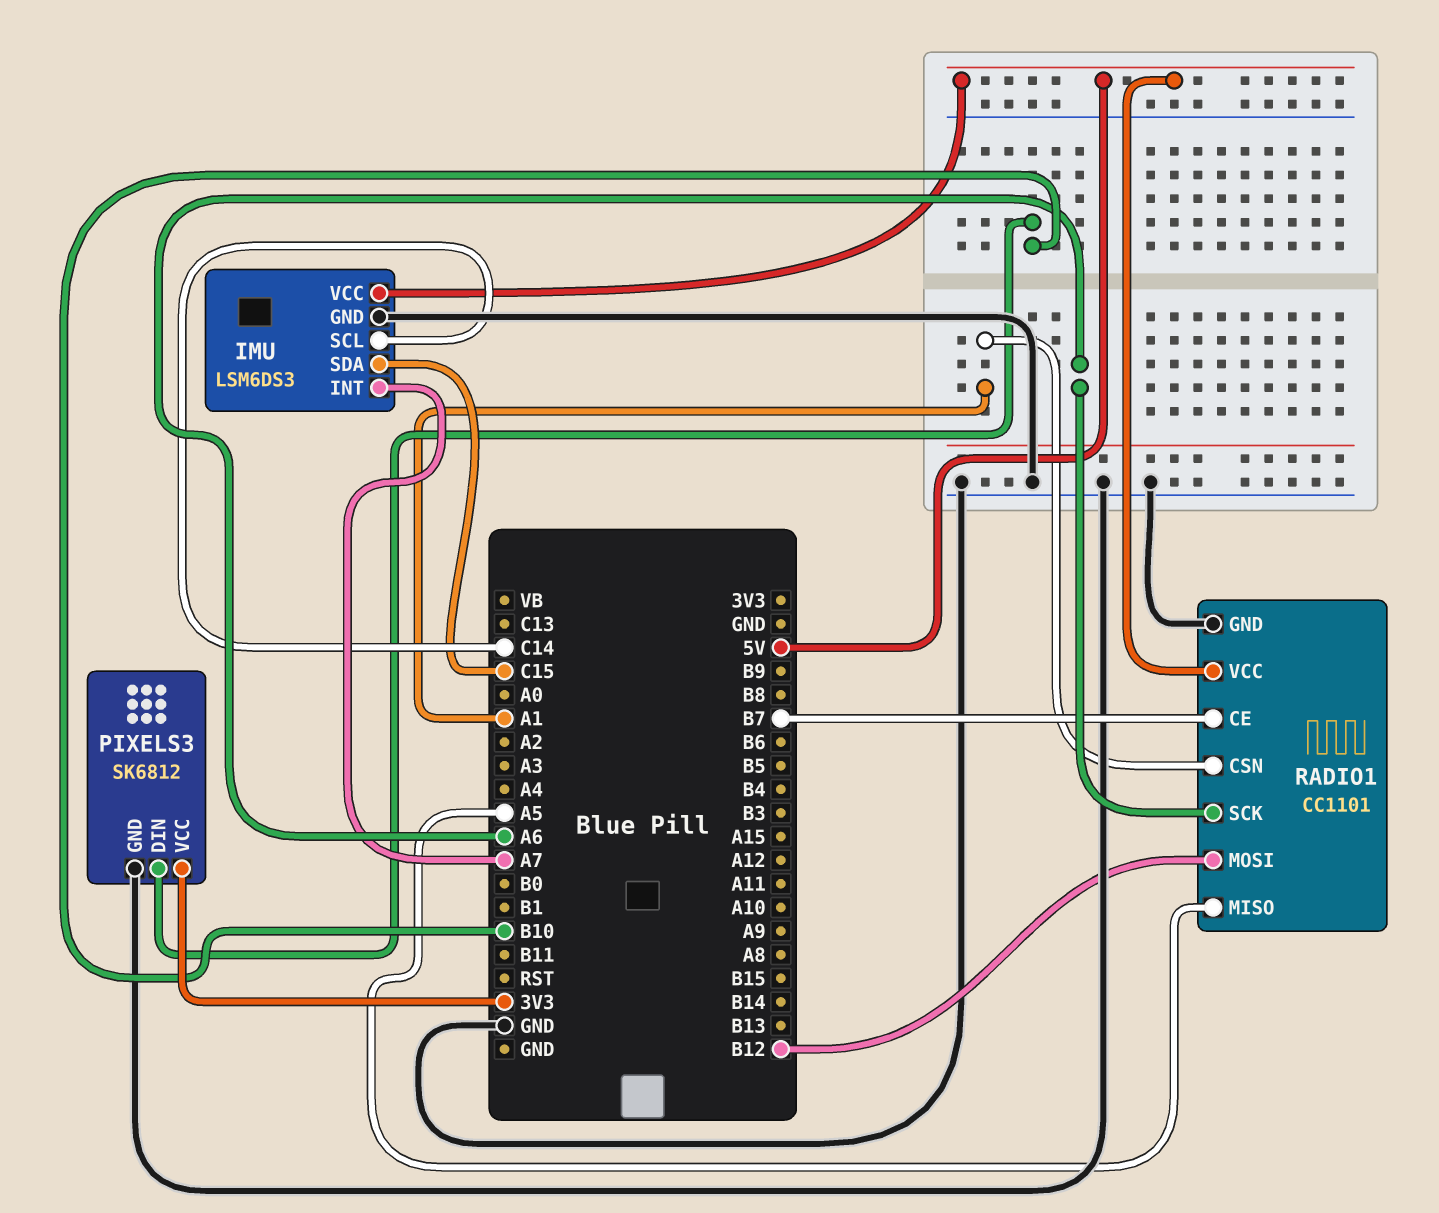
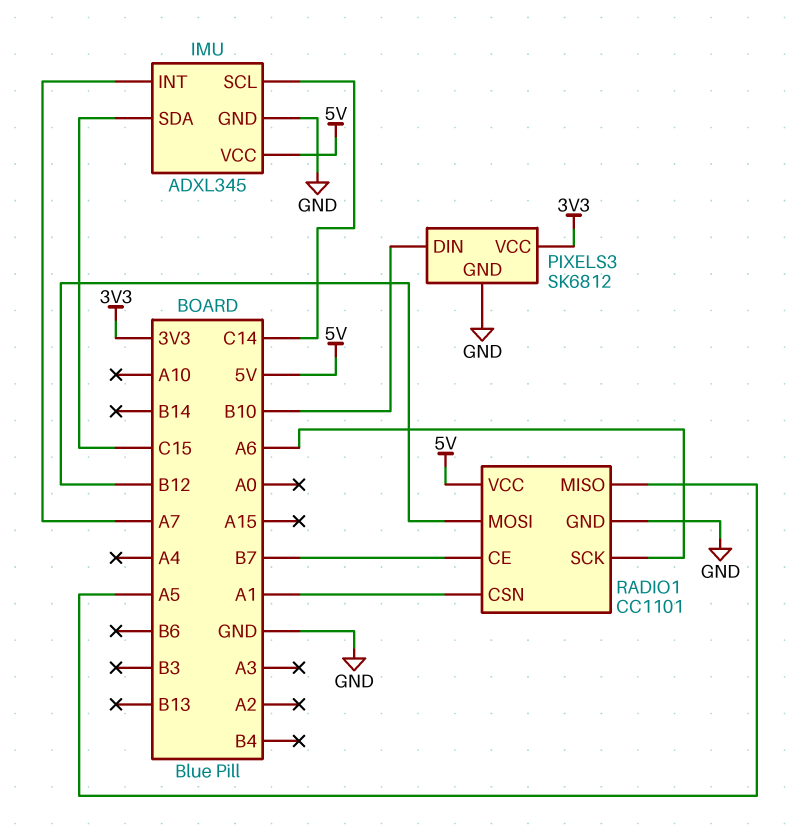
IMU: LSM6DS3 -> ADXL345

